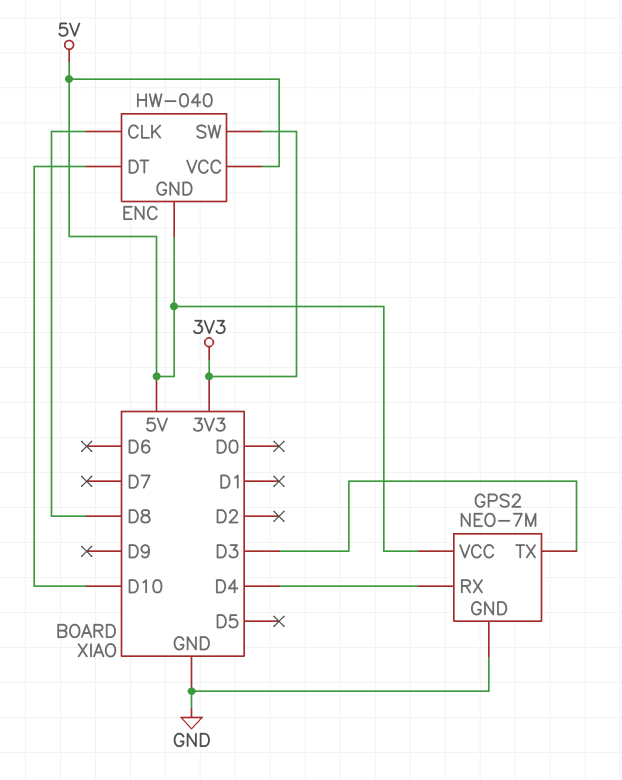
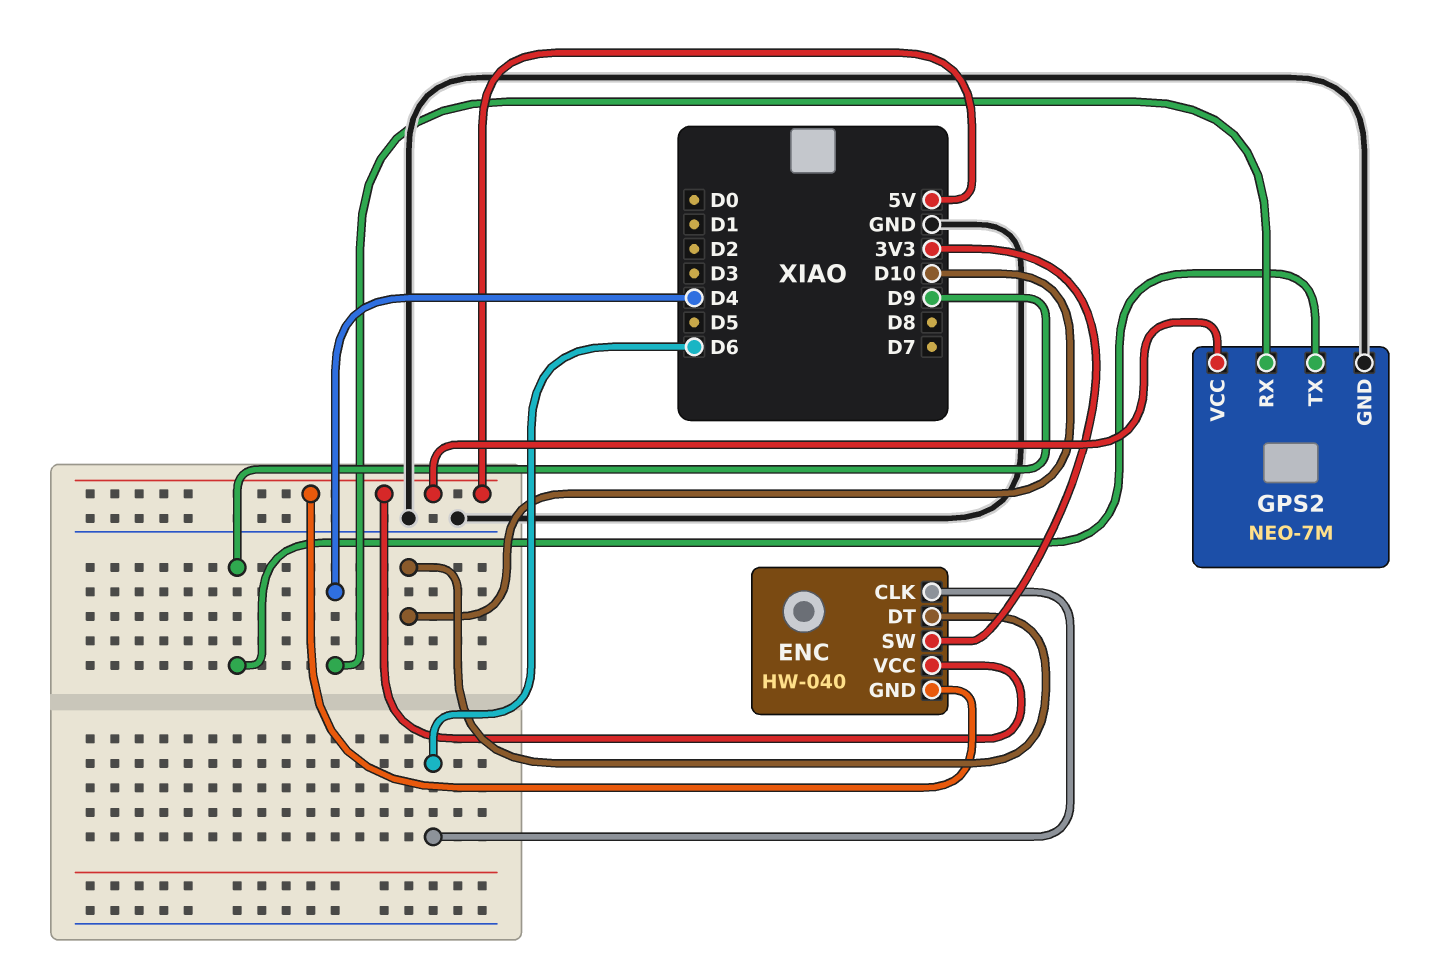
ENC pin CLK: D8 -> D6
GPS2 pin TX: D3 -> D9

